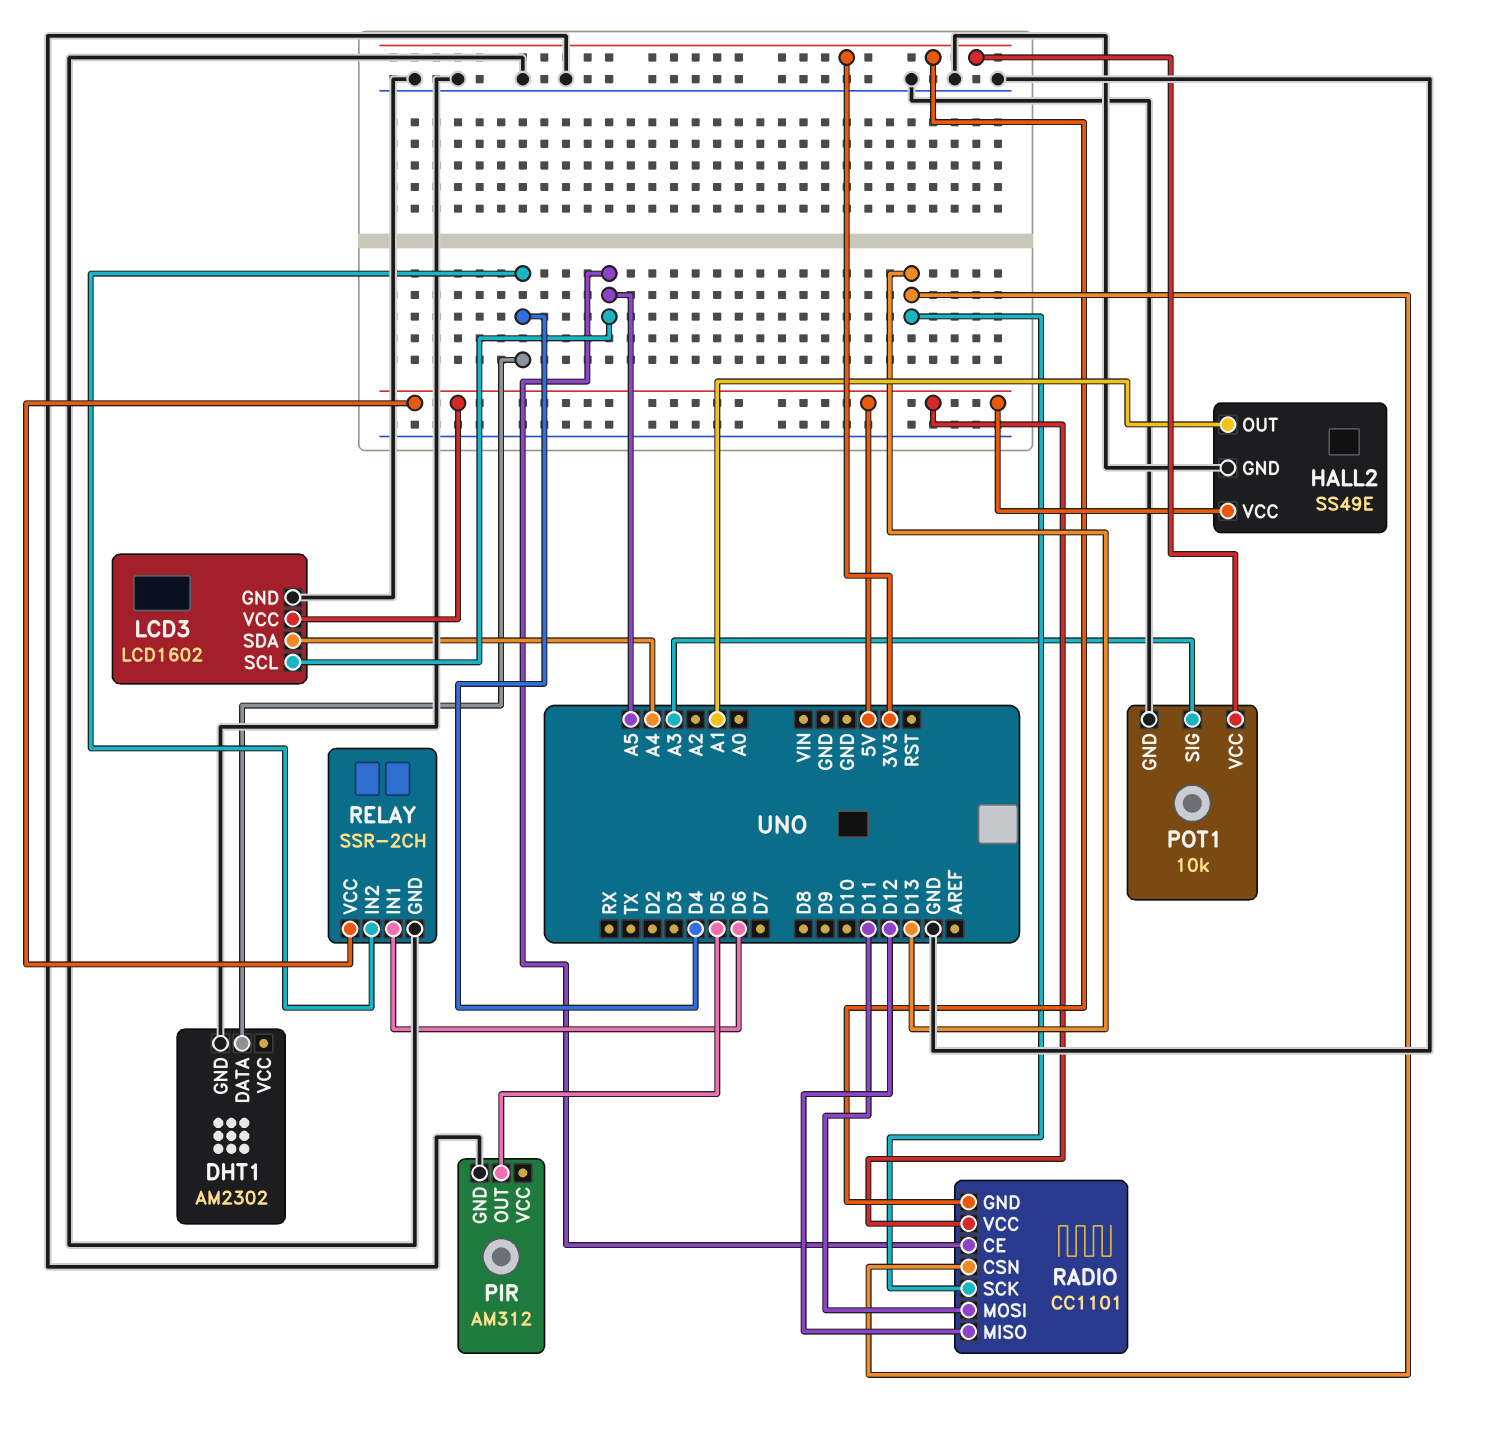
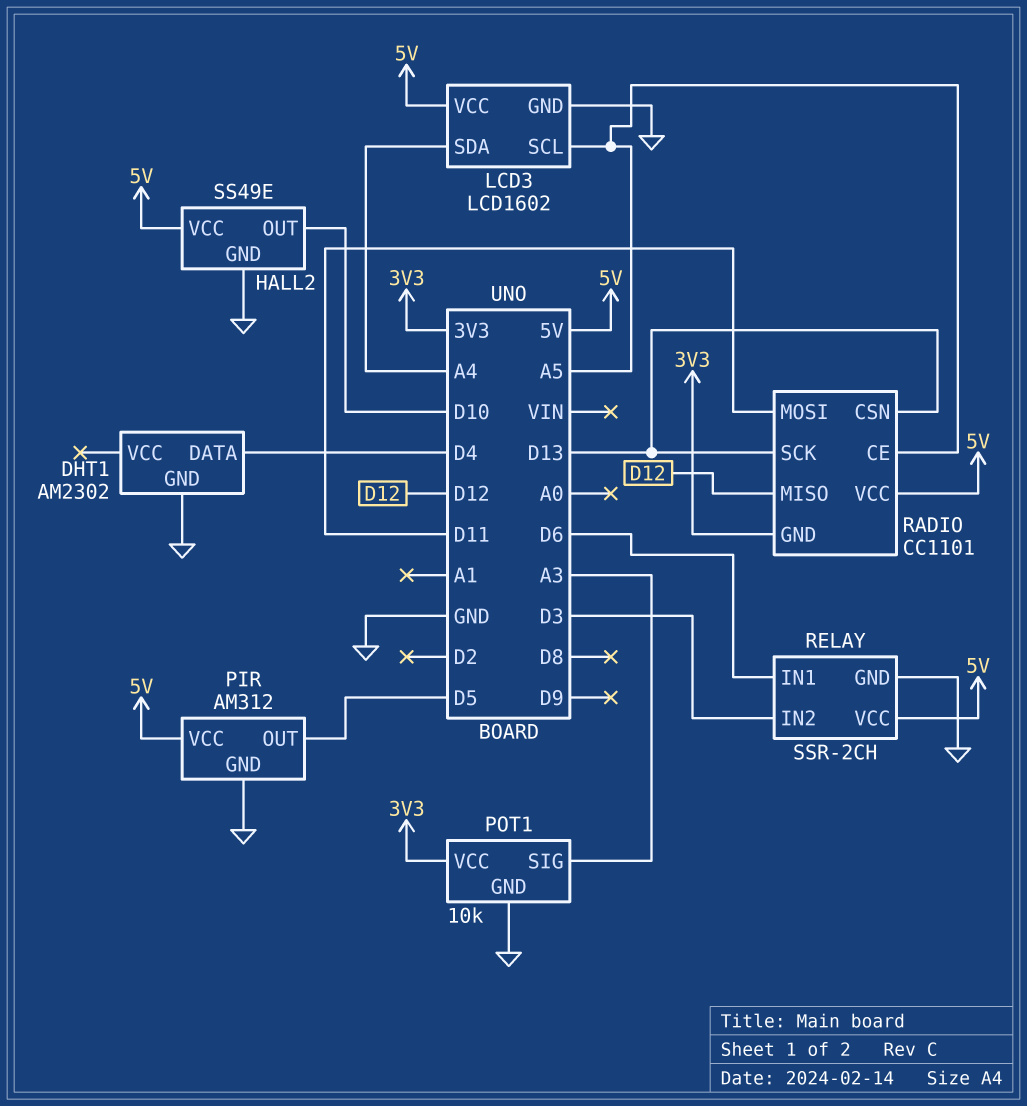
HALL2 pin OUT: A1 -> D10
PIR pin VCC: none -> 5V
RELAY pin IN2: D4 -> D3

